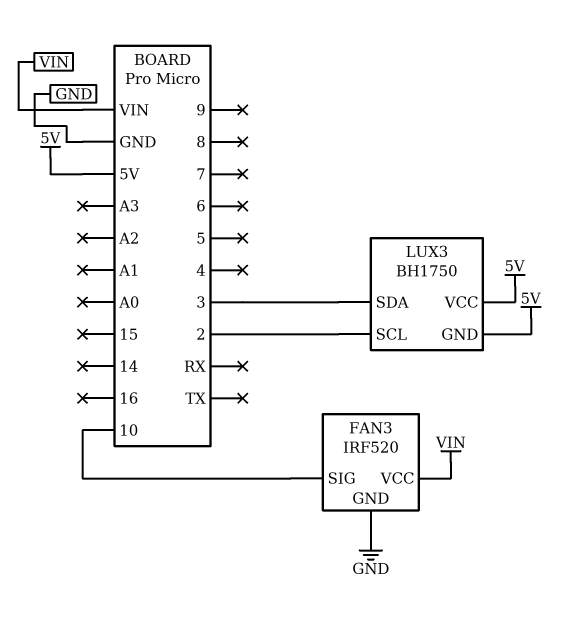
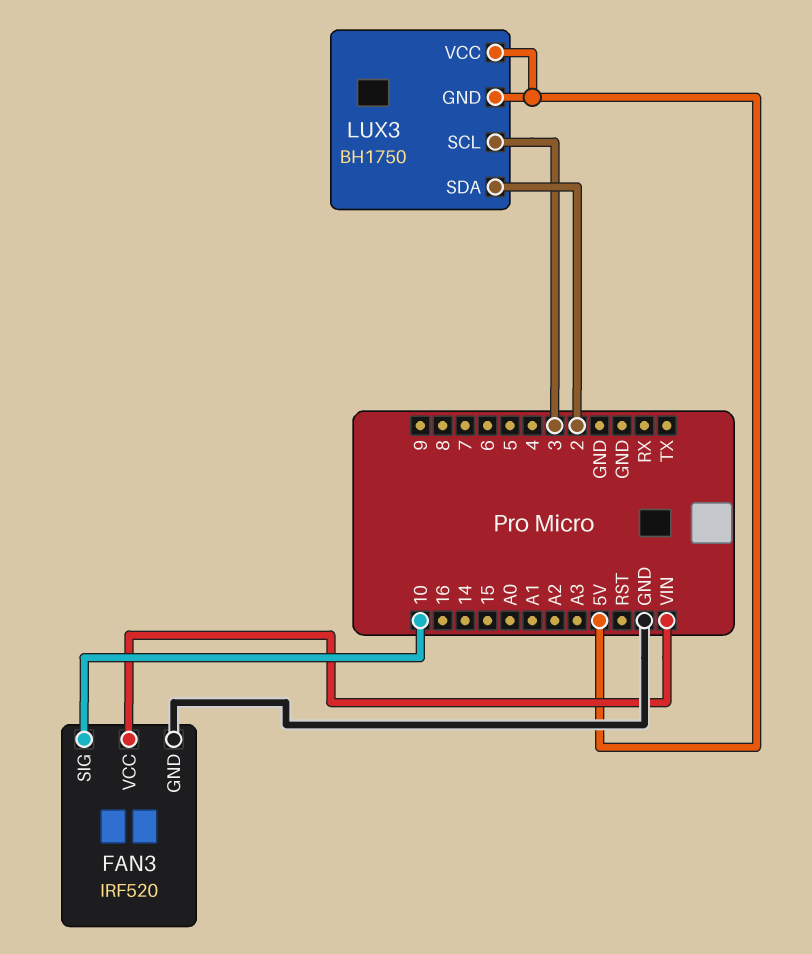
LUX3 pin SCL: 2 -> 3
LUX3 pin SDA: 3 -> 2

